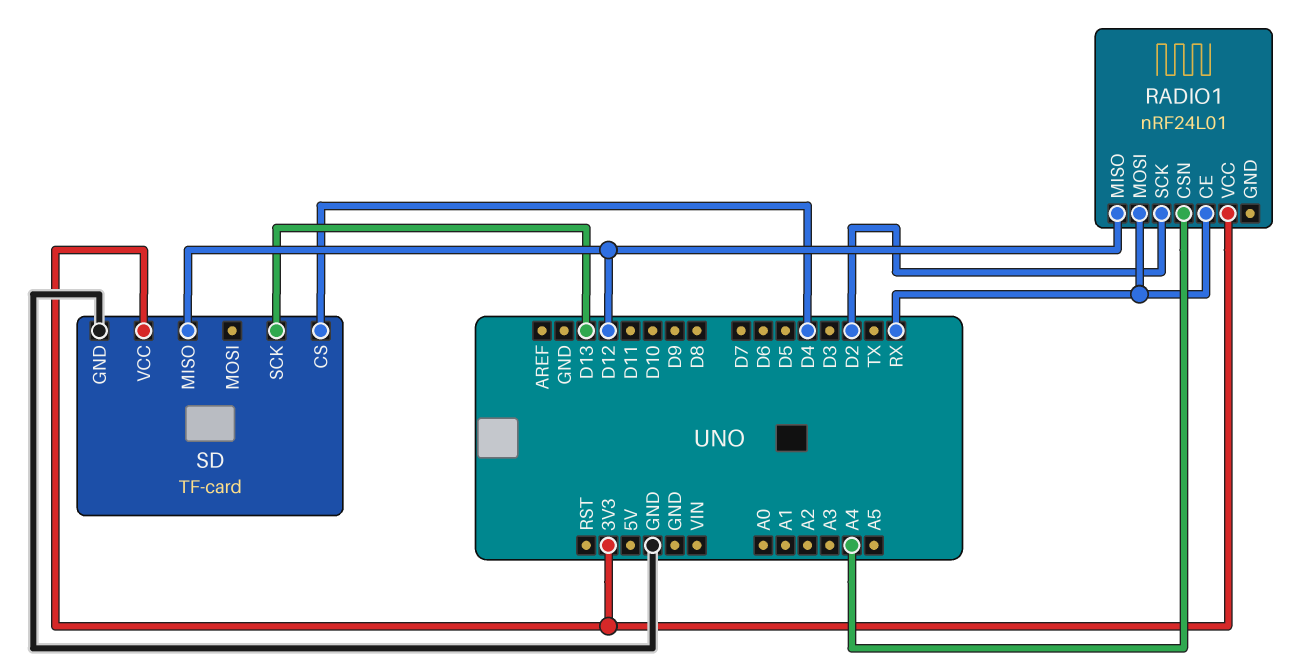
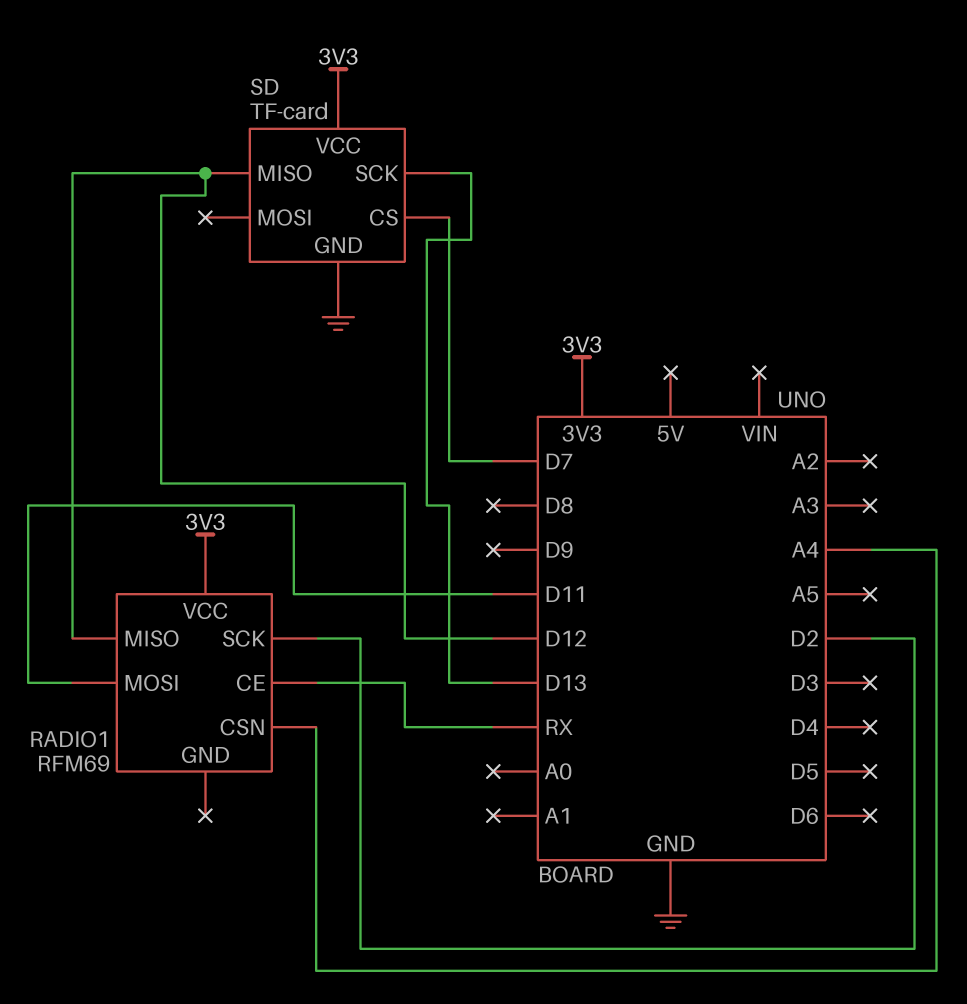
RADIO1: nRF24L01 -> RFM69
RADIO1 pin MOSI: RX -> D11
SD pin CS: D4 -> D7

